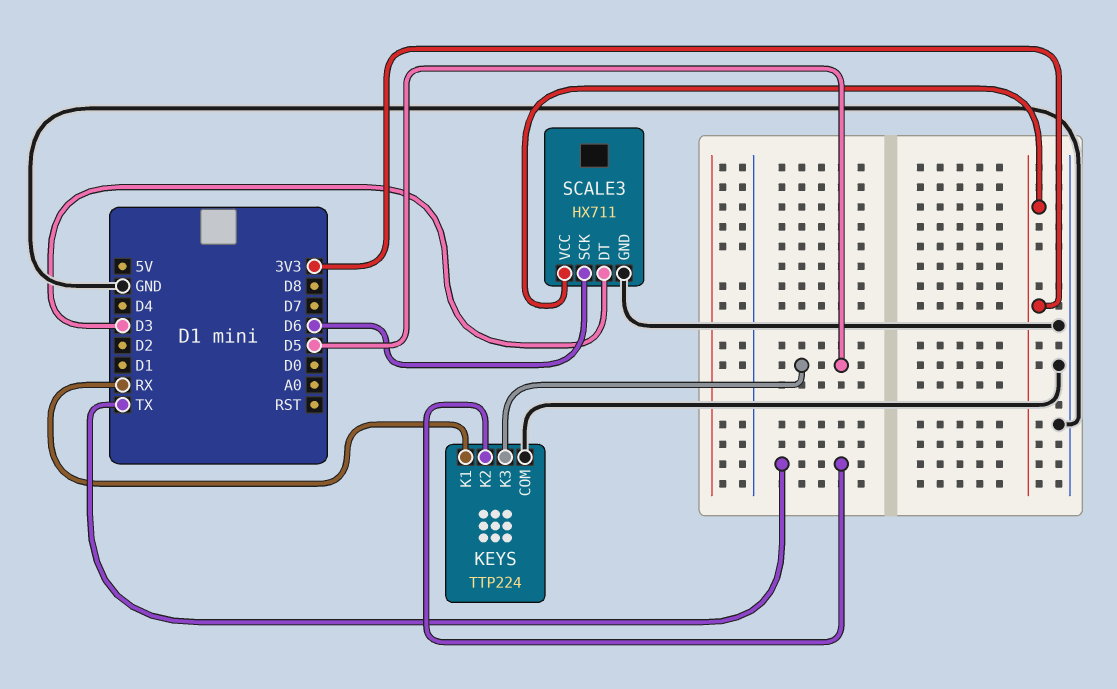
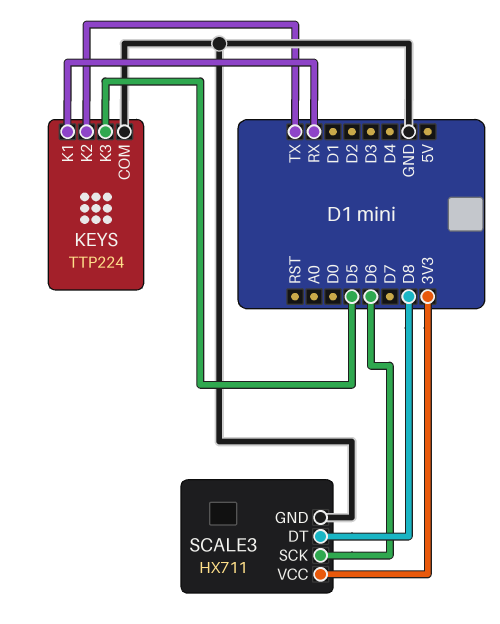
SCALE3 pin DT: D3 -> D8

